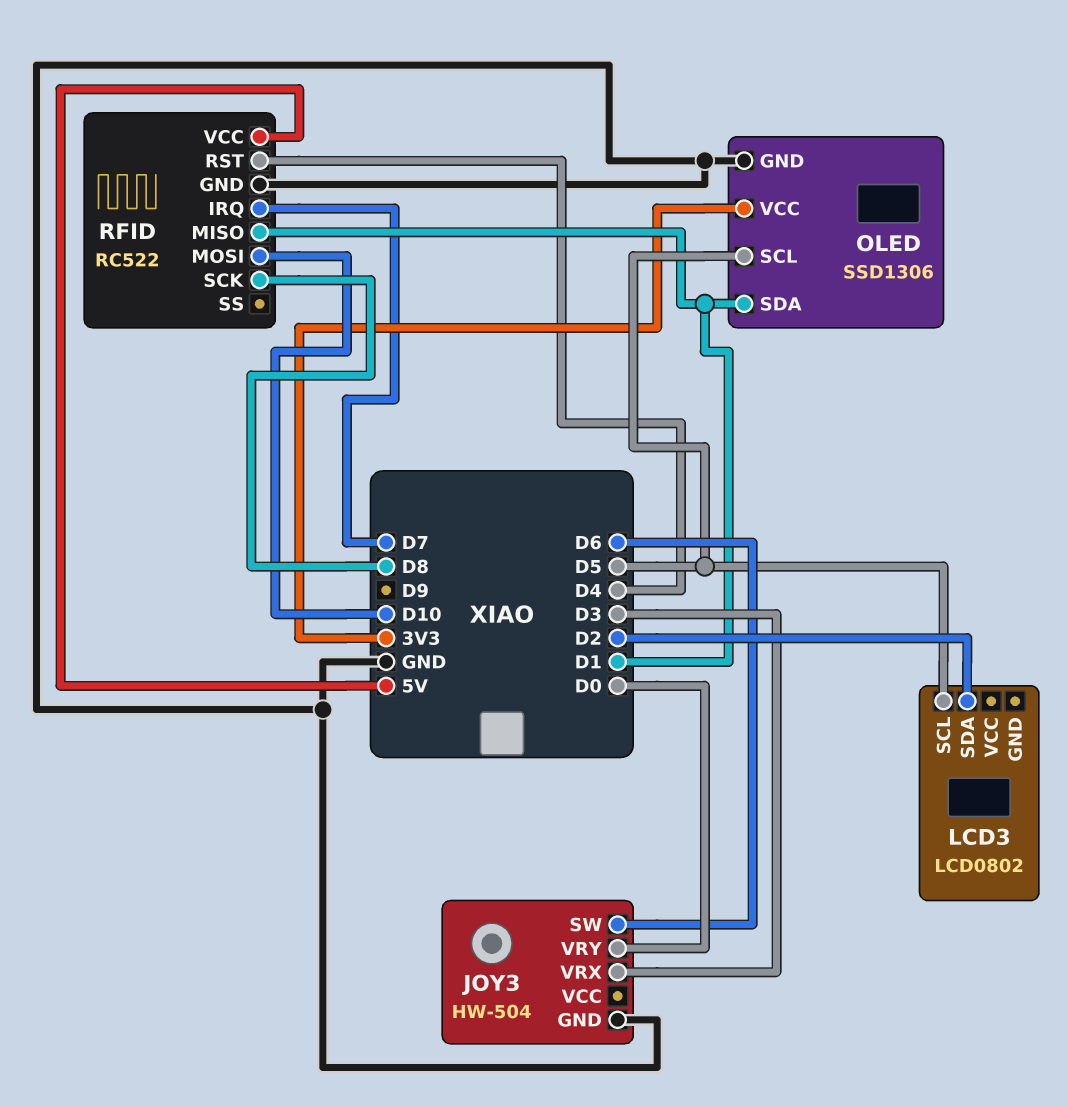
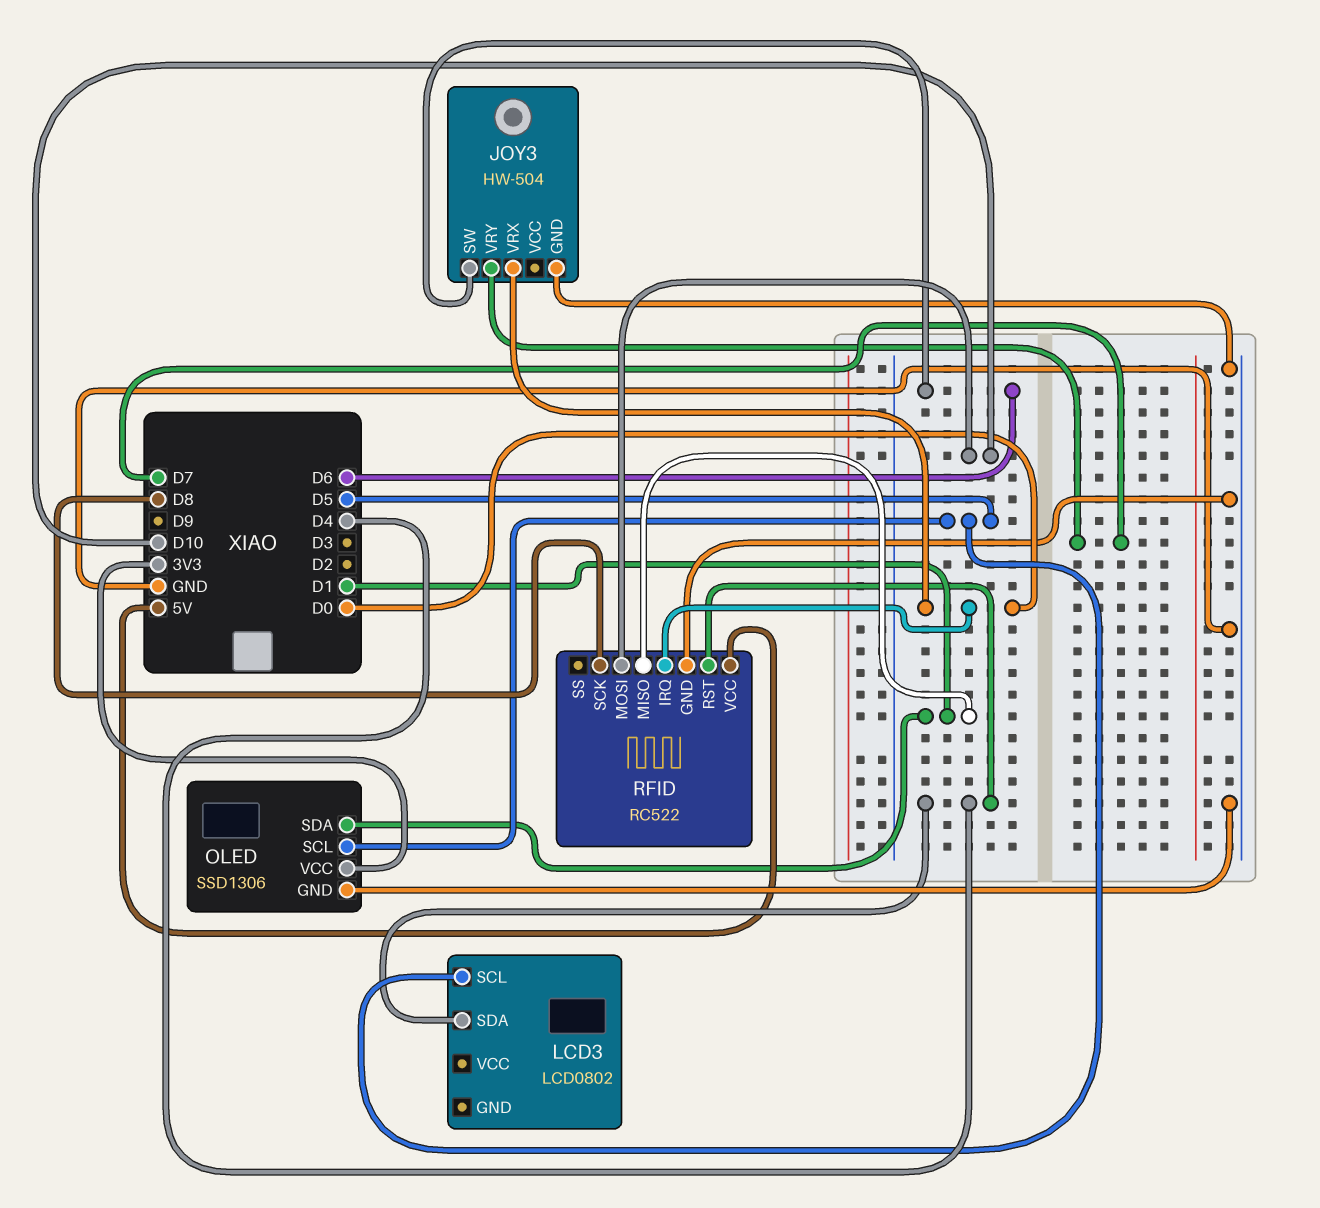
JOY3 pin VRX: D3 -> D0
JOY3 pin VRY: D0 -> D7
LCD3 pin SDA: D2 -> D4
RFID pin IRQ: D7 -> D0

